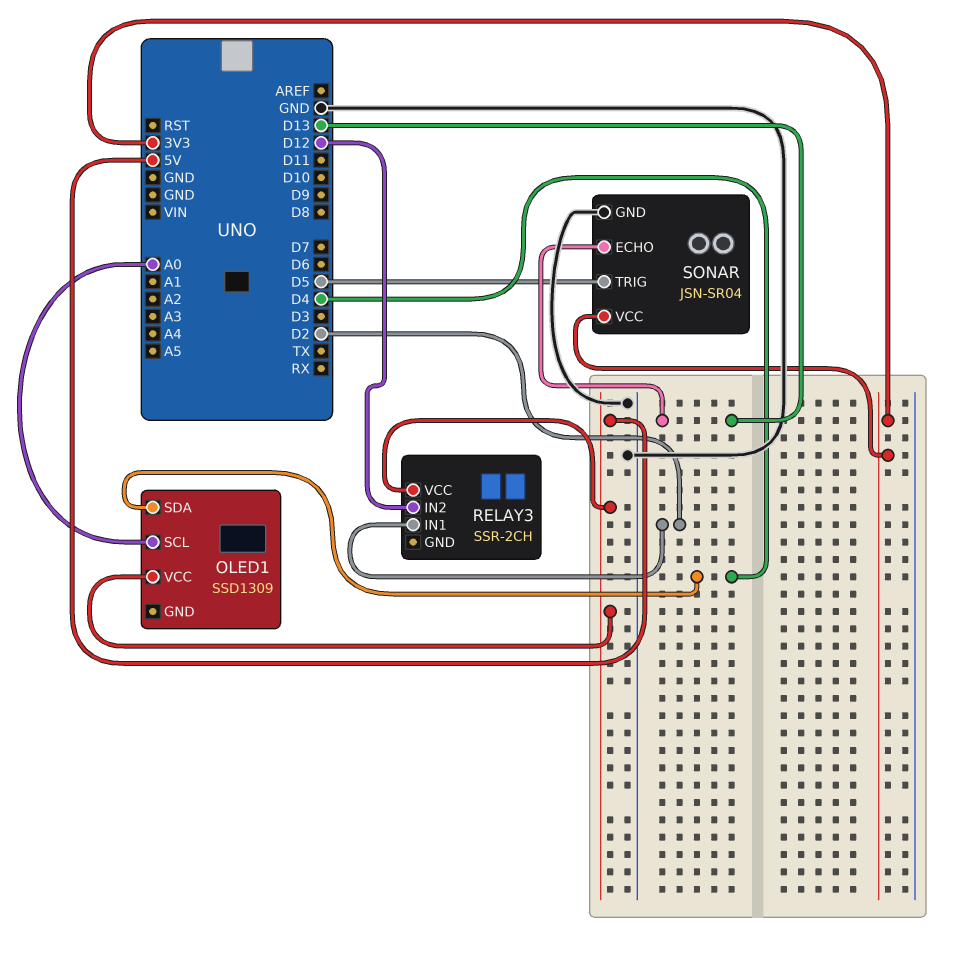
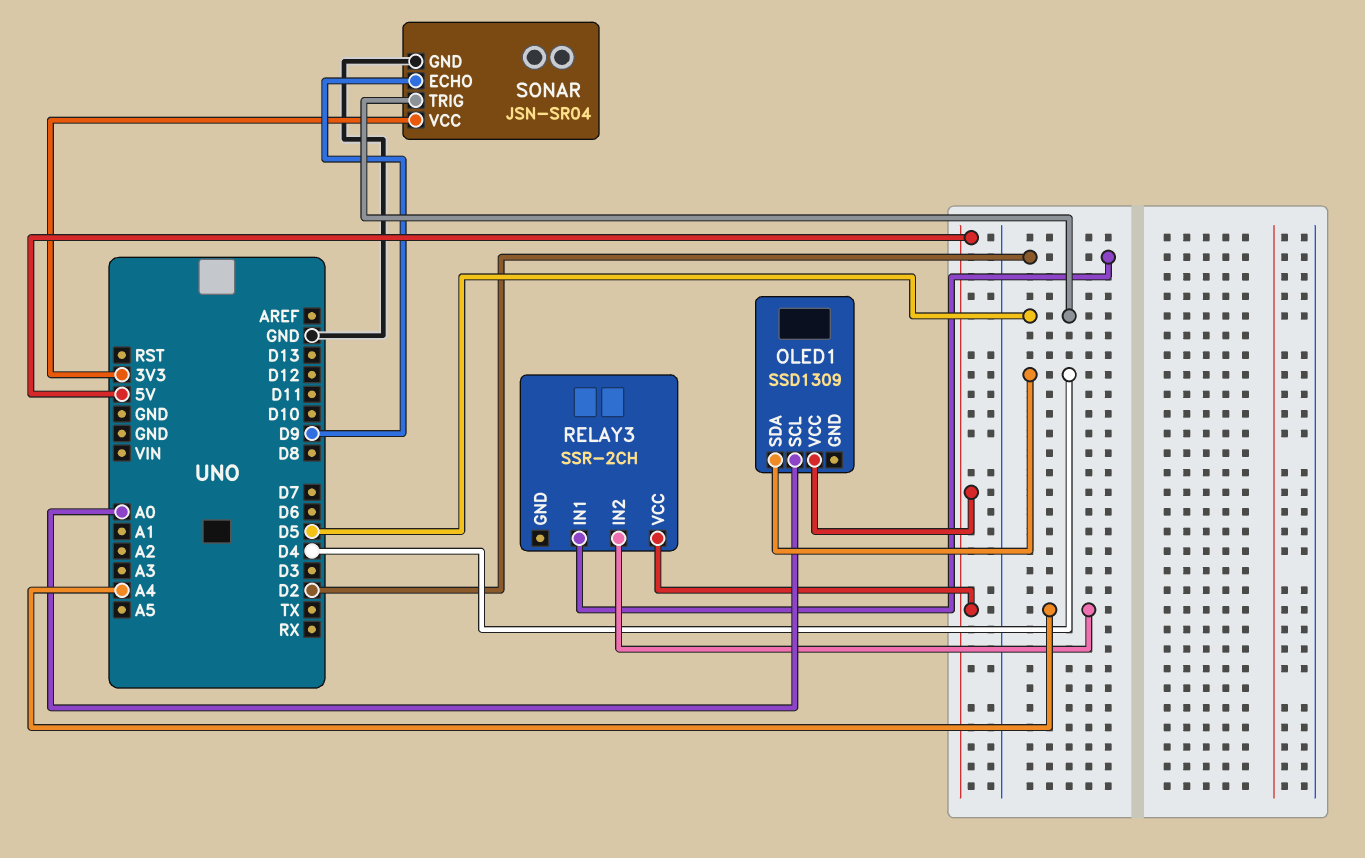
RELAY3 pin IN2: D12 -> A4
SONAR pin ECHO: D13 -> D9

